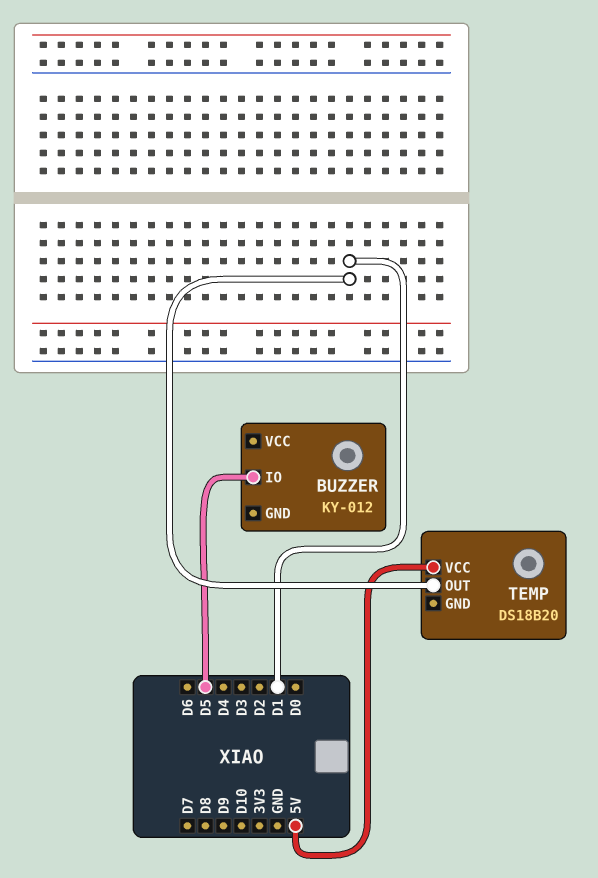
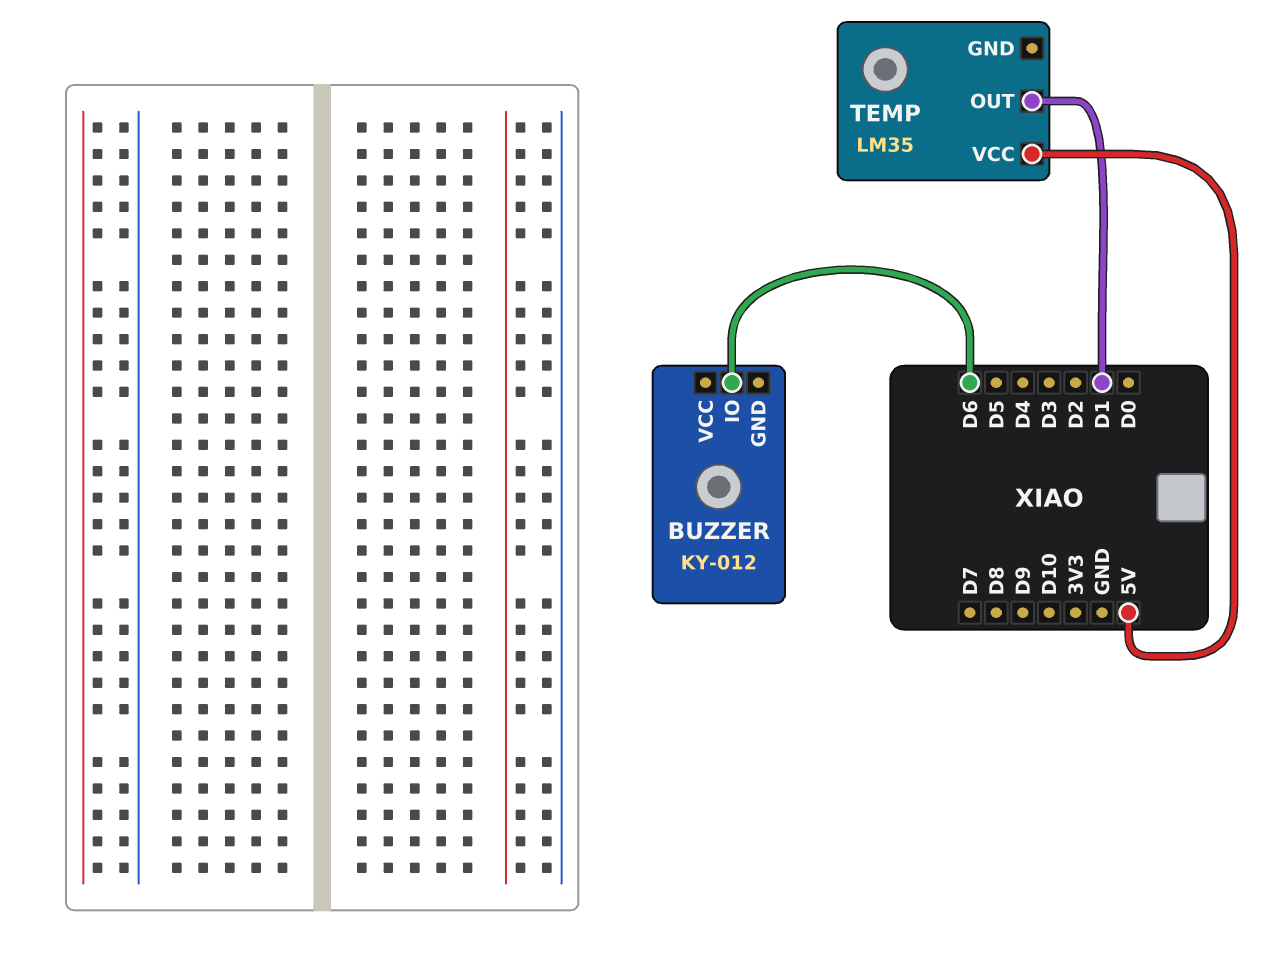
BUZZER pin IO: D5 -> D6
TEMP: DS18B20 -> LM35

